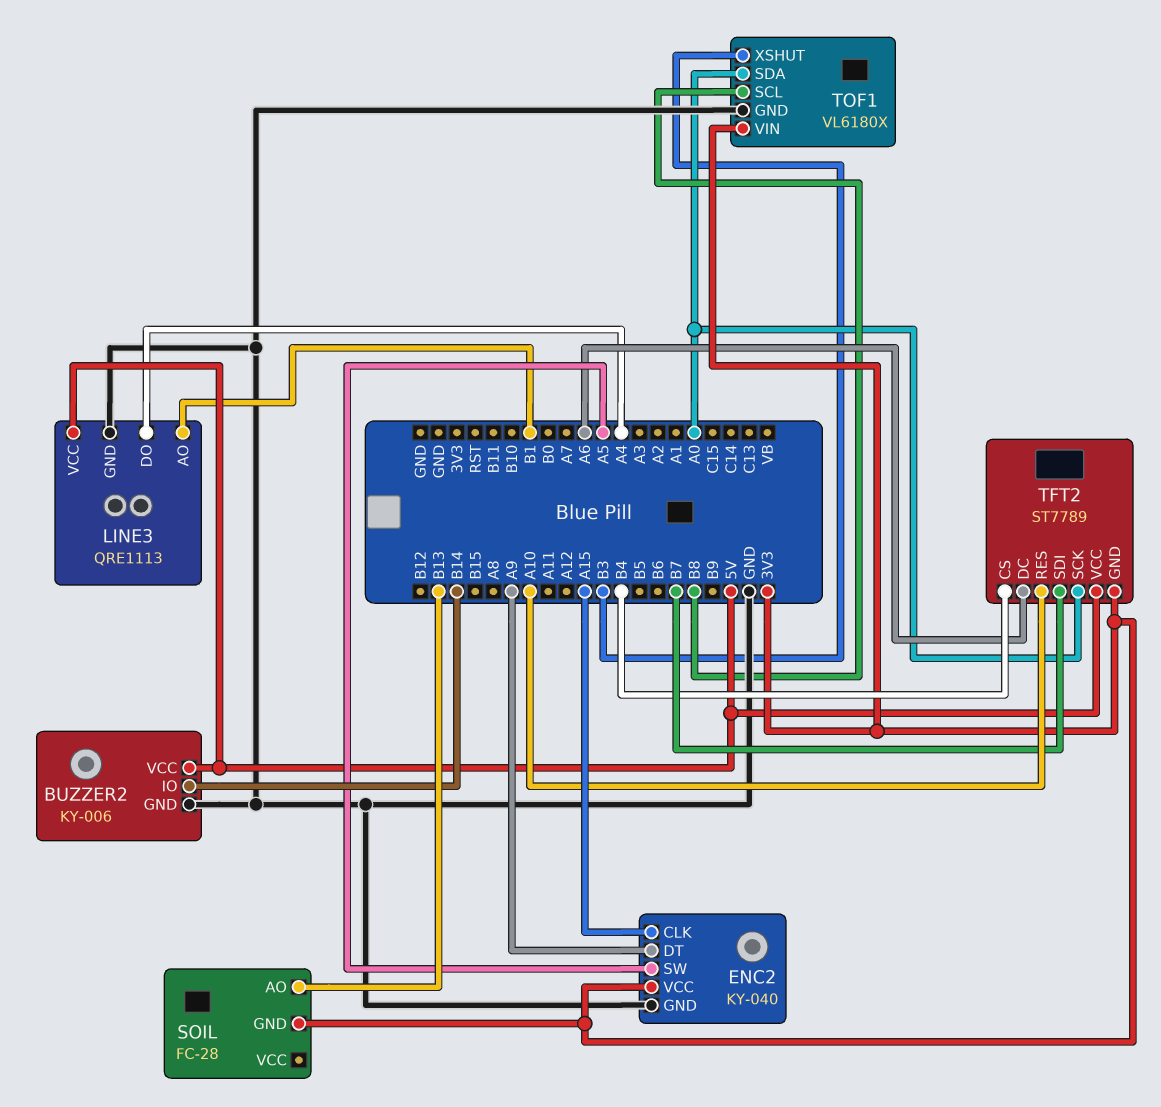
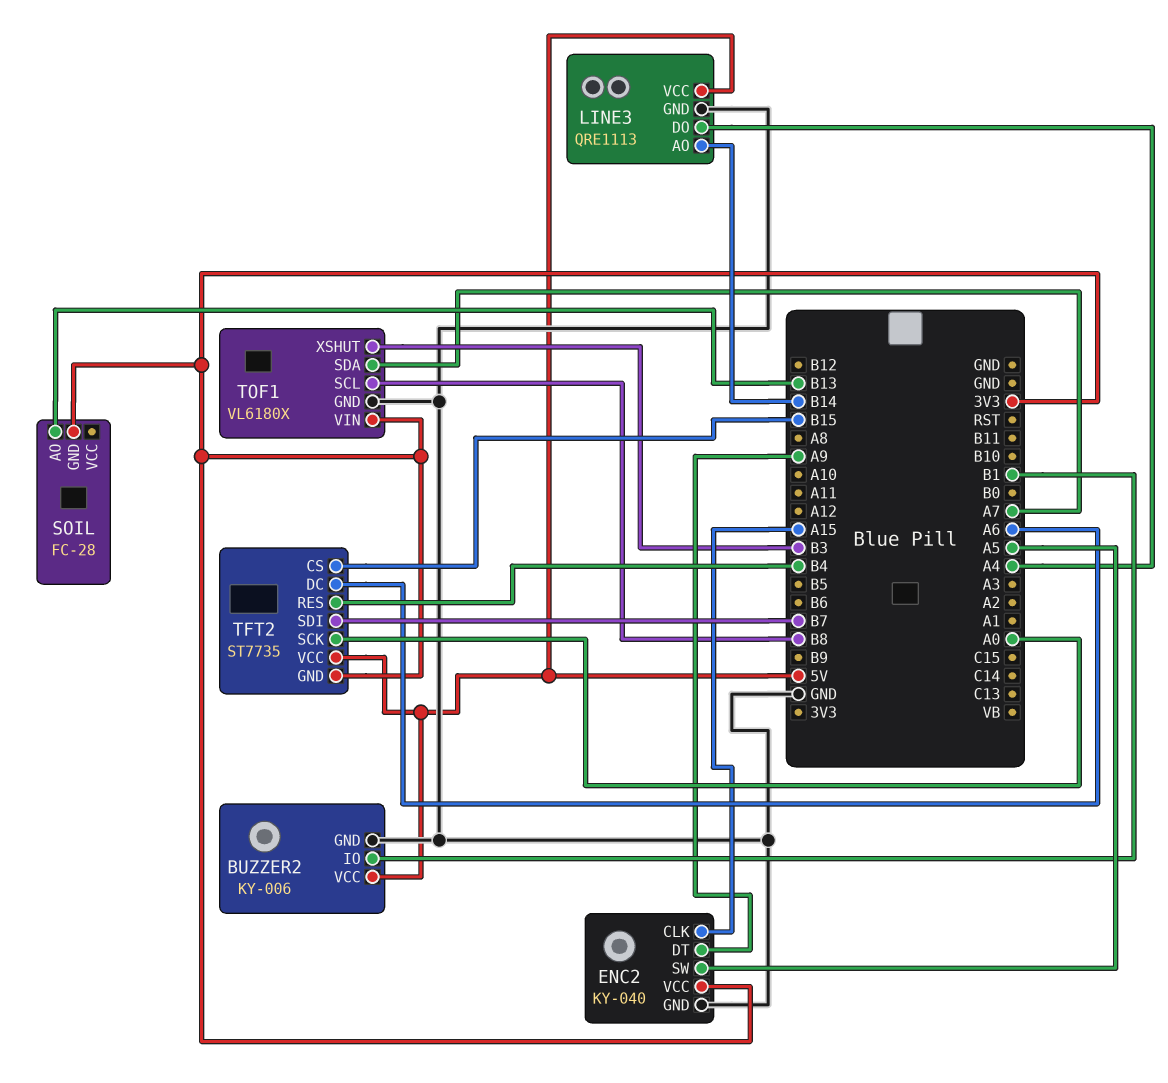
BUZZER2 pin IO: B14 -> B1
LINE3 pin AO: B1 -> B14
TFT2: ST7789 -> ST7735
TFT2 pin CS: B4 -> B15
TFT2 pin RES: A10 -> B4
TOF1 pin SDA: A0 -> A7

